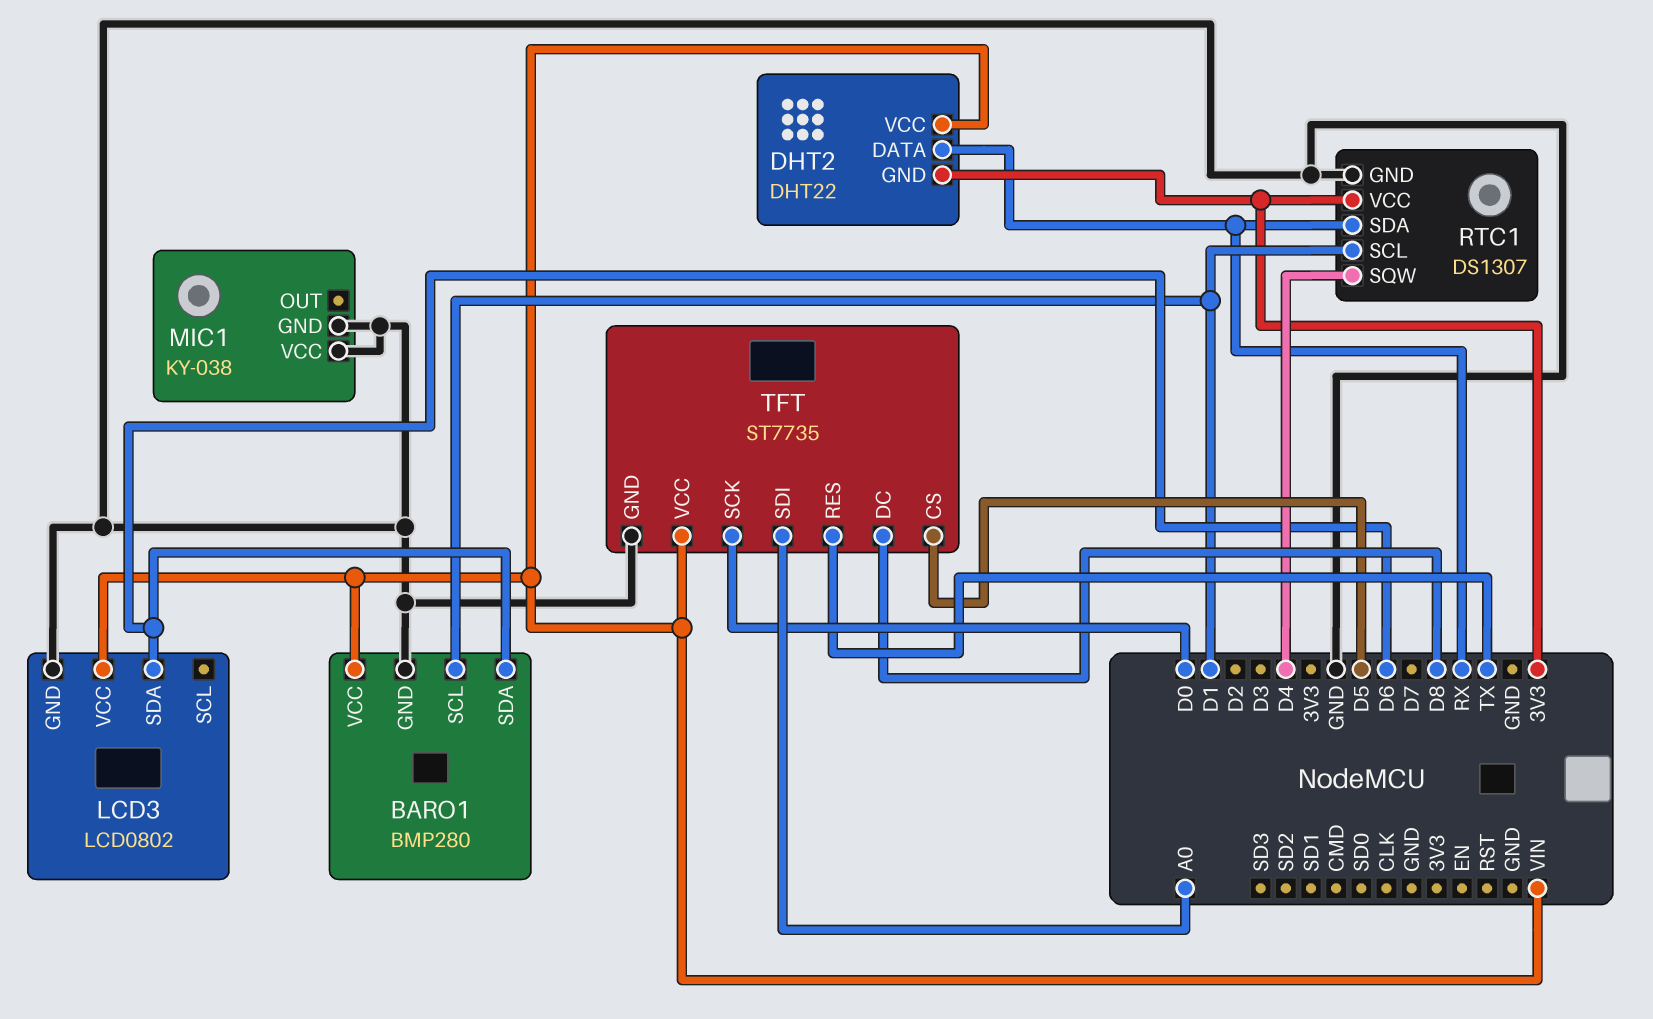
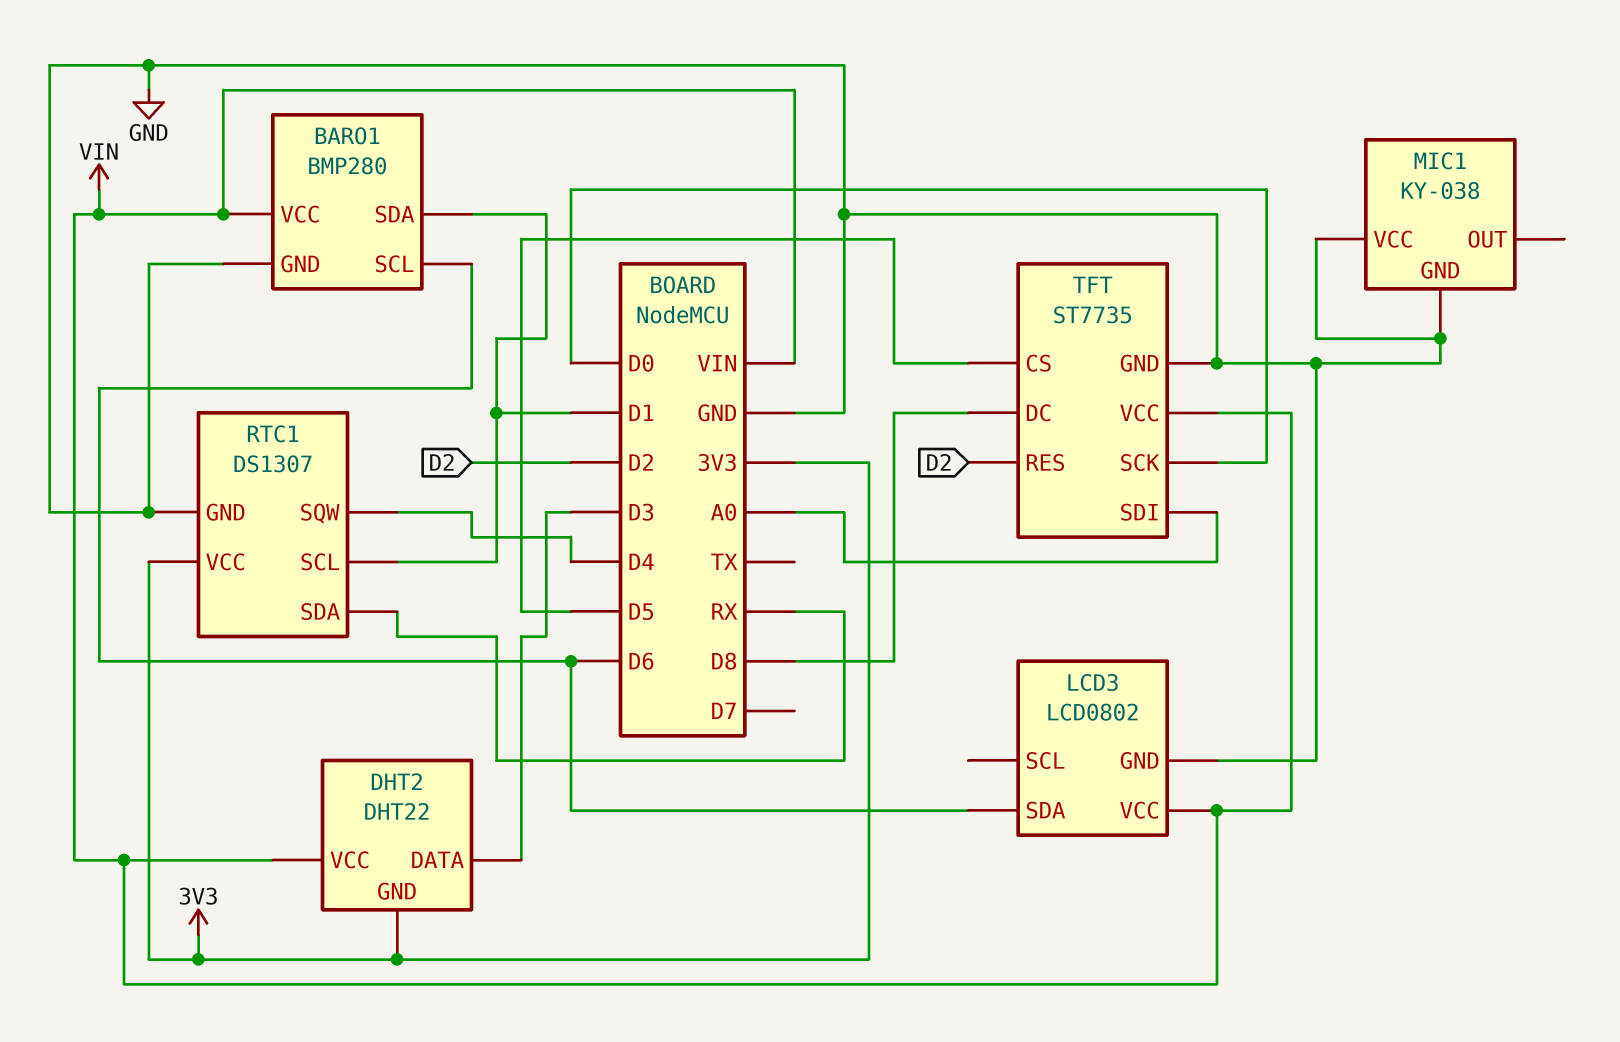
BARO1 pin SCL: D1 -> D6
BARO1 pin SDA: D6 -> D1
DHT2 pin DATA: RX -> D3
TFT pin RES: TX -> D2

